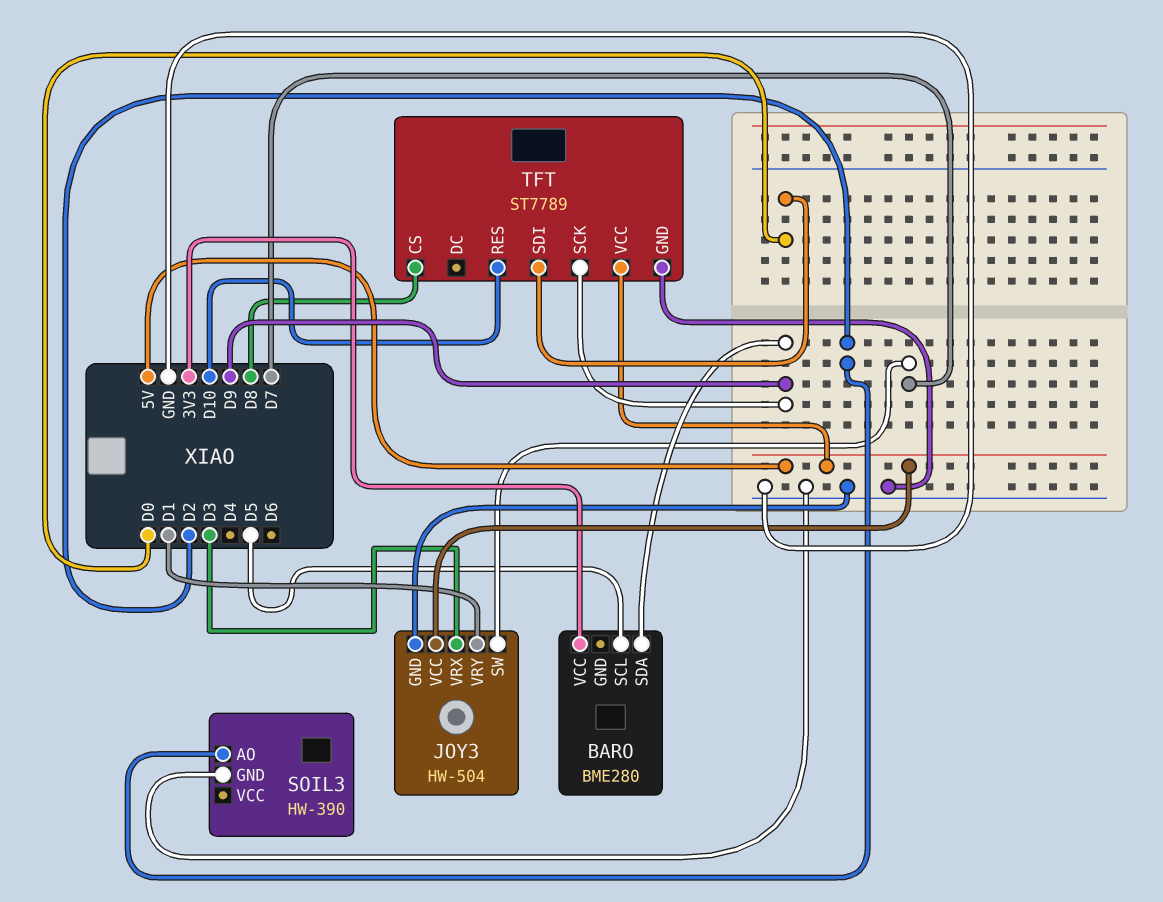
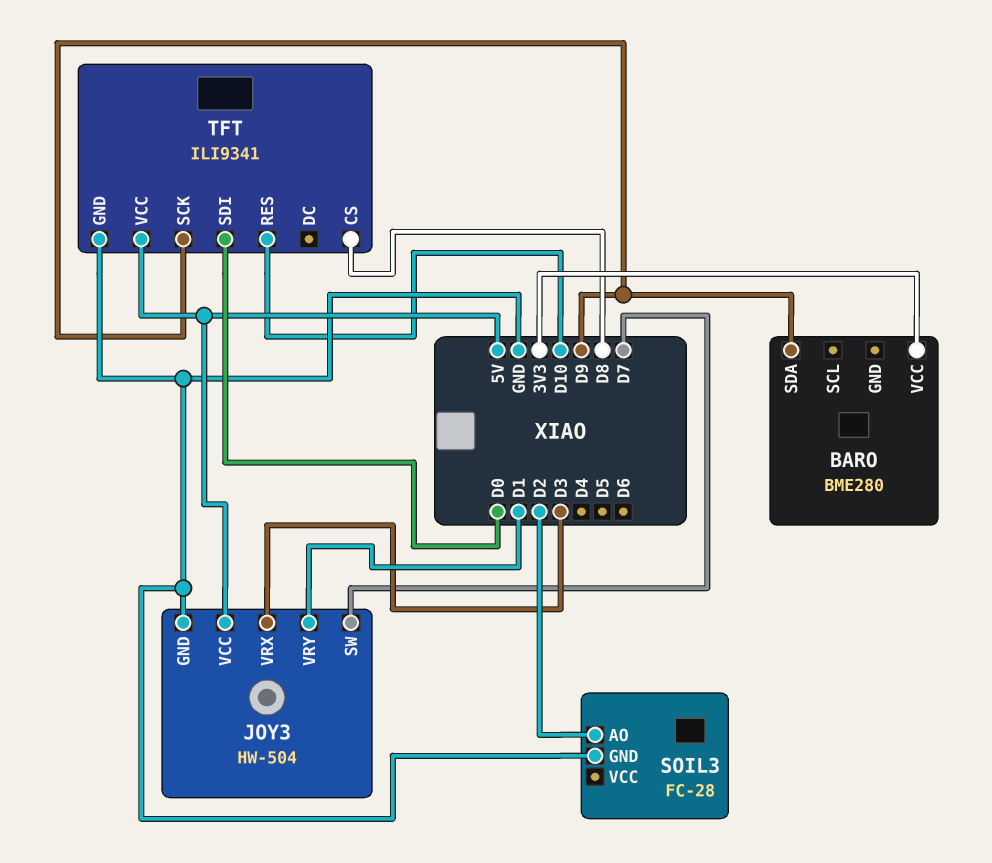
BARO pin SCL: D5 -> none
SOIL3: HW-390 -> FC-28
TFT: ST7789 -> ILI9341

